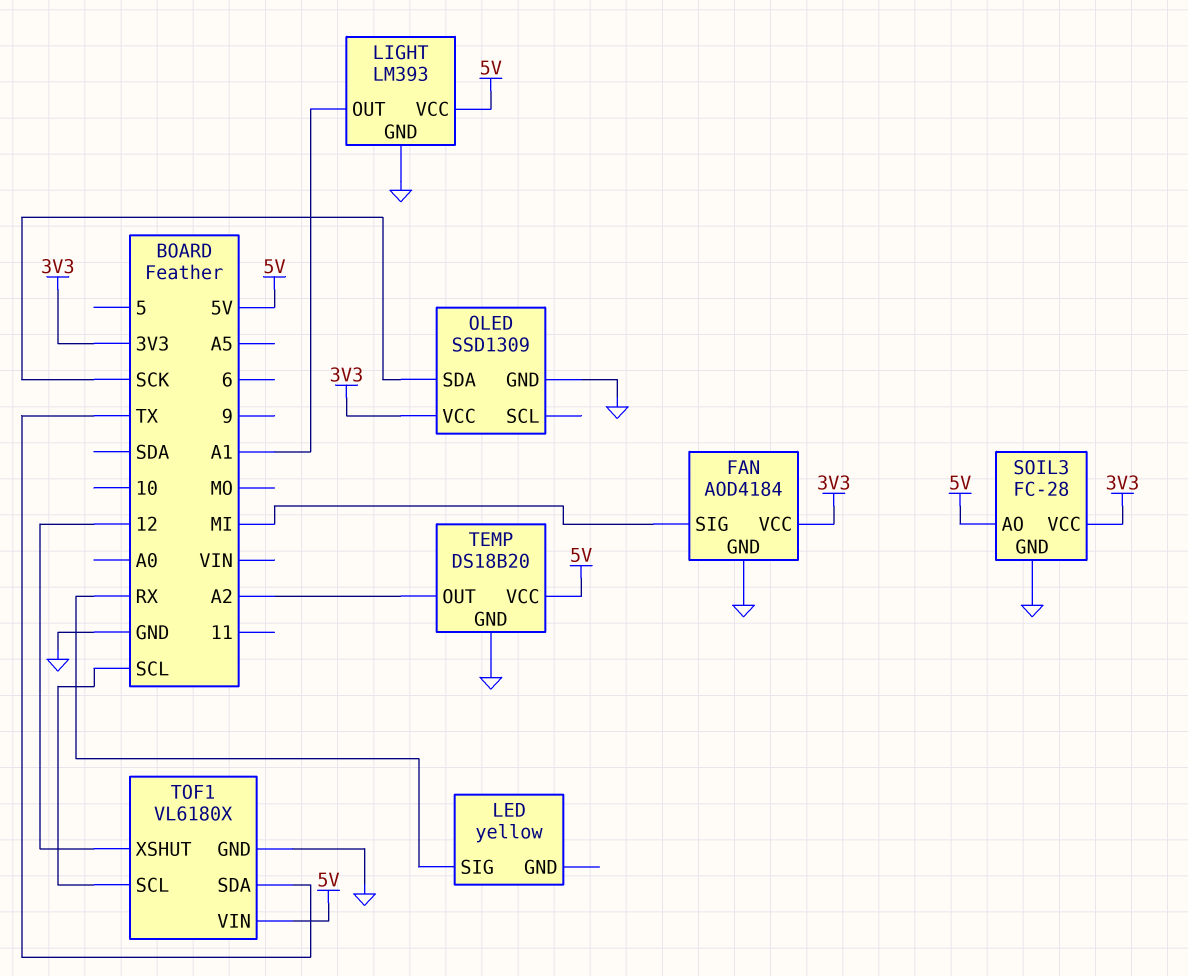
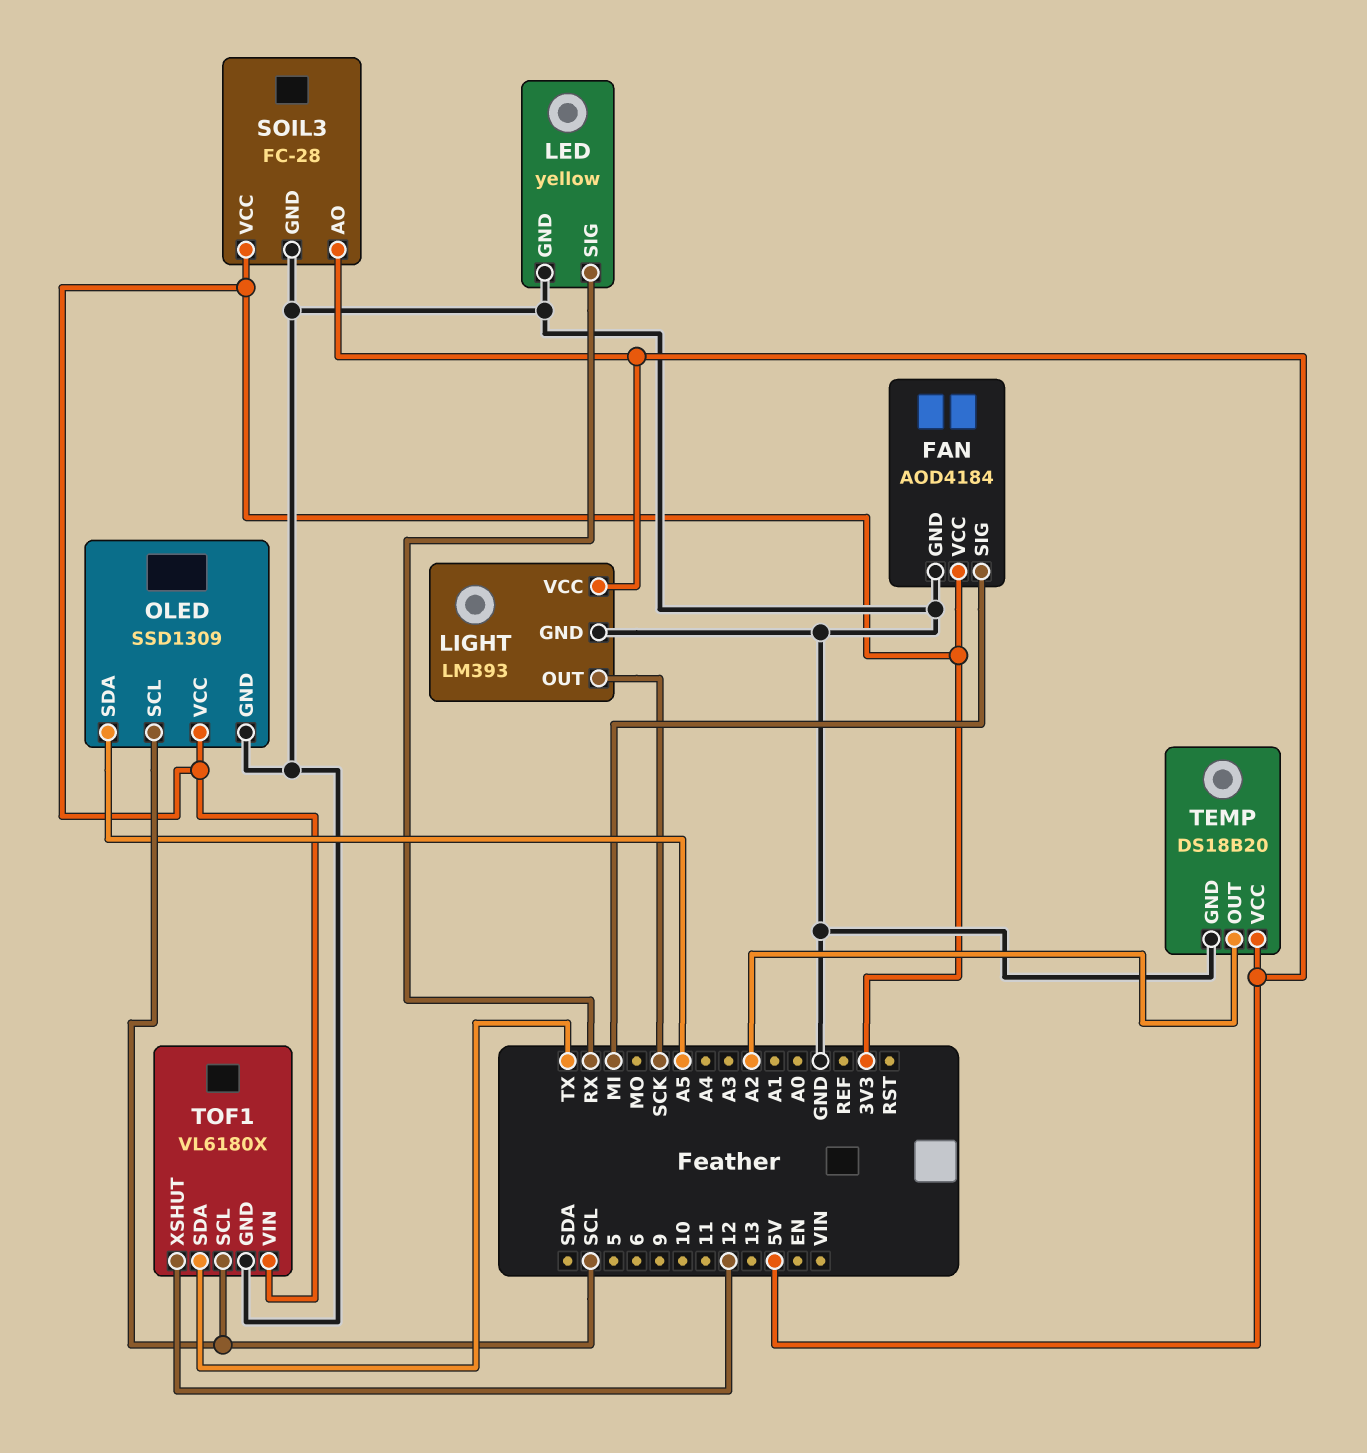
LED pin GND: none -> GND
LIGHT pin OUT: A1 -> SCK
OLED pin SCL: none -> SCL
OLED pin SDA: SCK -> A5
TOF1 pin VIN: 5V -> 3V3

